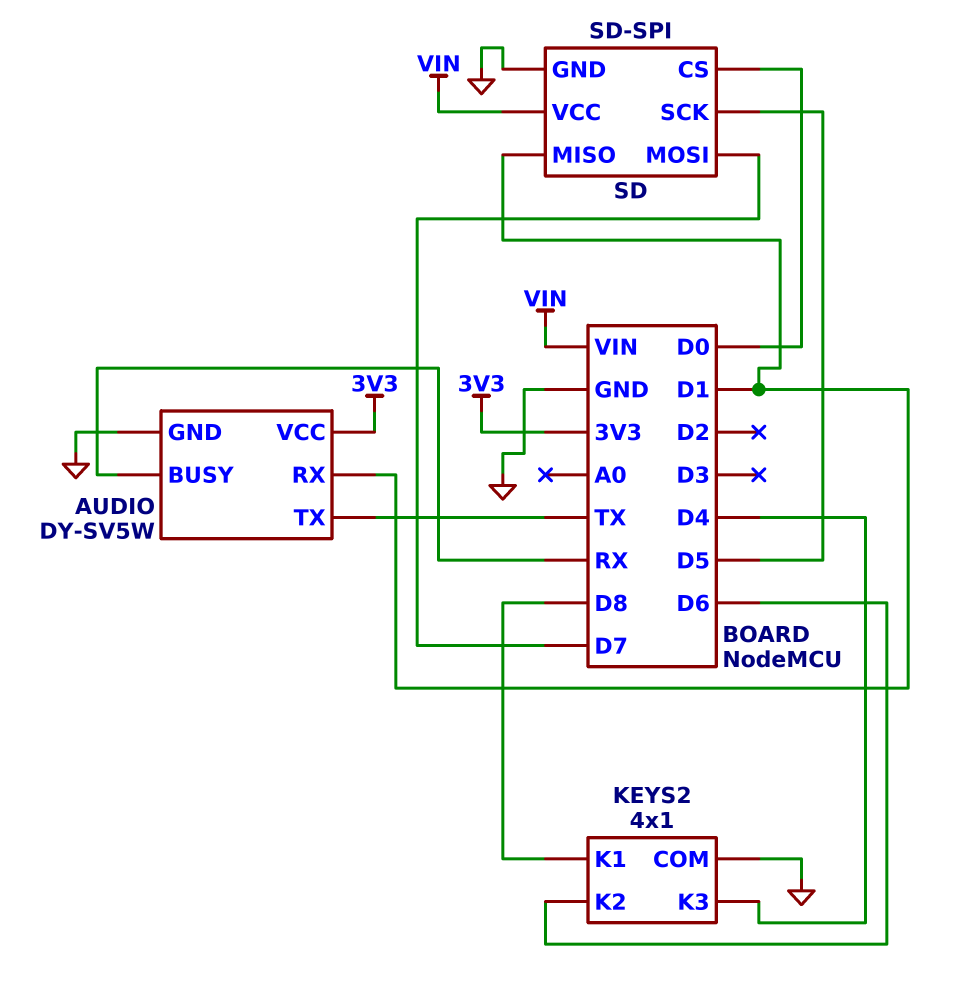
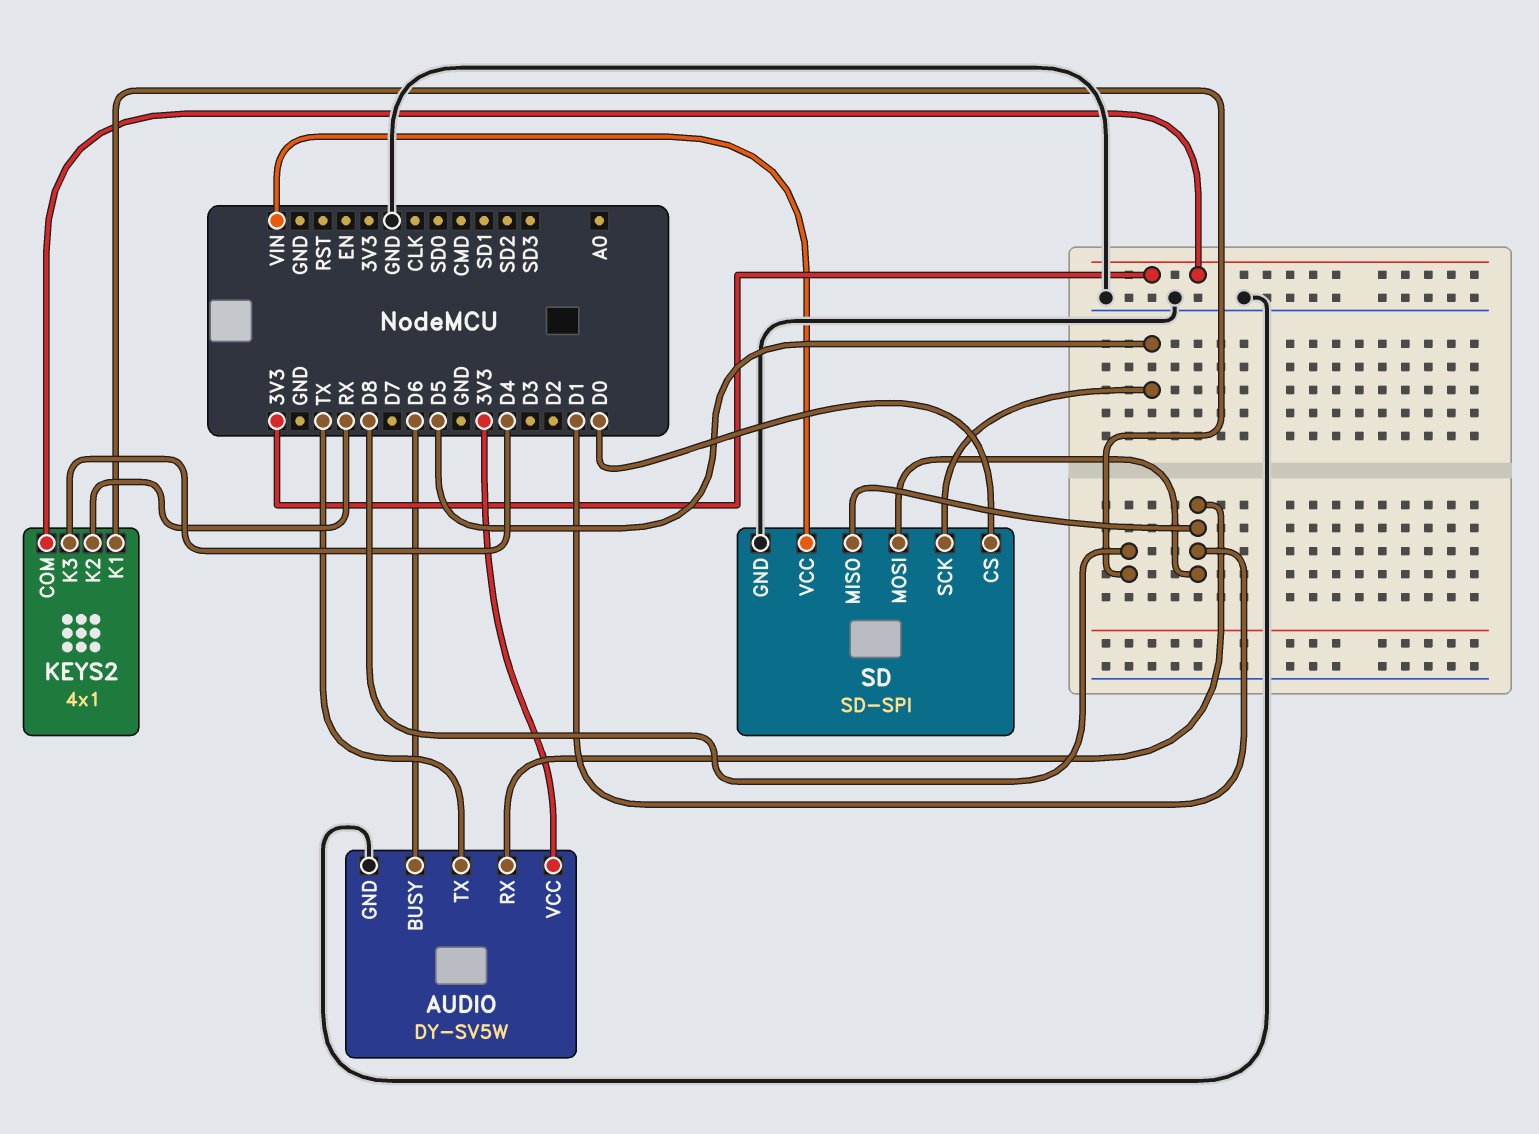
AUDIO pin BUSY: RX -> D6
KEYS2 pin COM: GND -> 3V3
KEYS2 pin K2: D6 -> RX
SD pin MOSI: D7 -> D1

